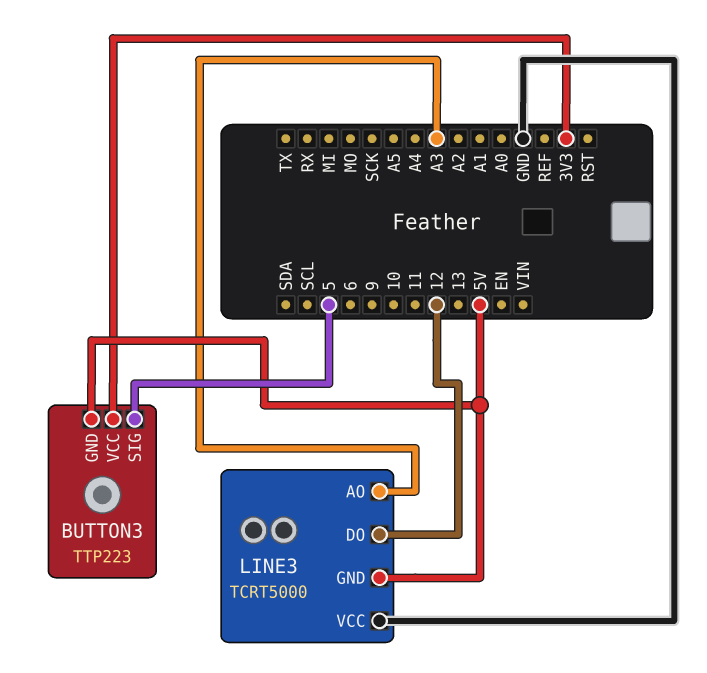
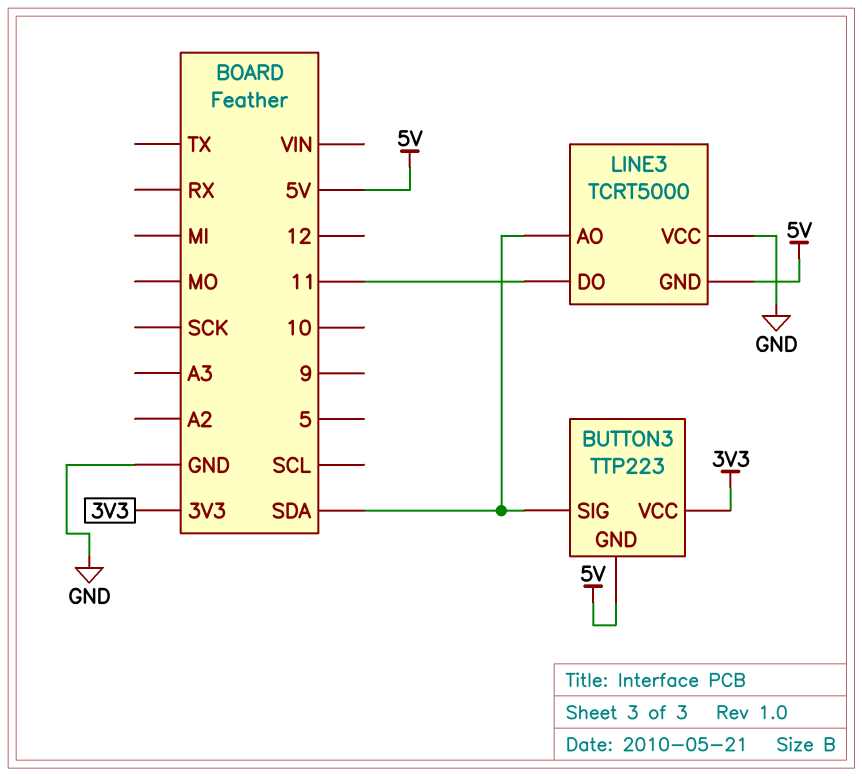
BUTTON3 pin SIG: 5 -> SDA
LINE3 pin AO: A3 -> SDA
LINE3 pin DO: 12 -> 11

